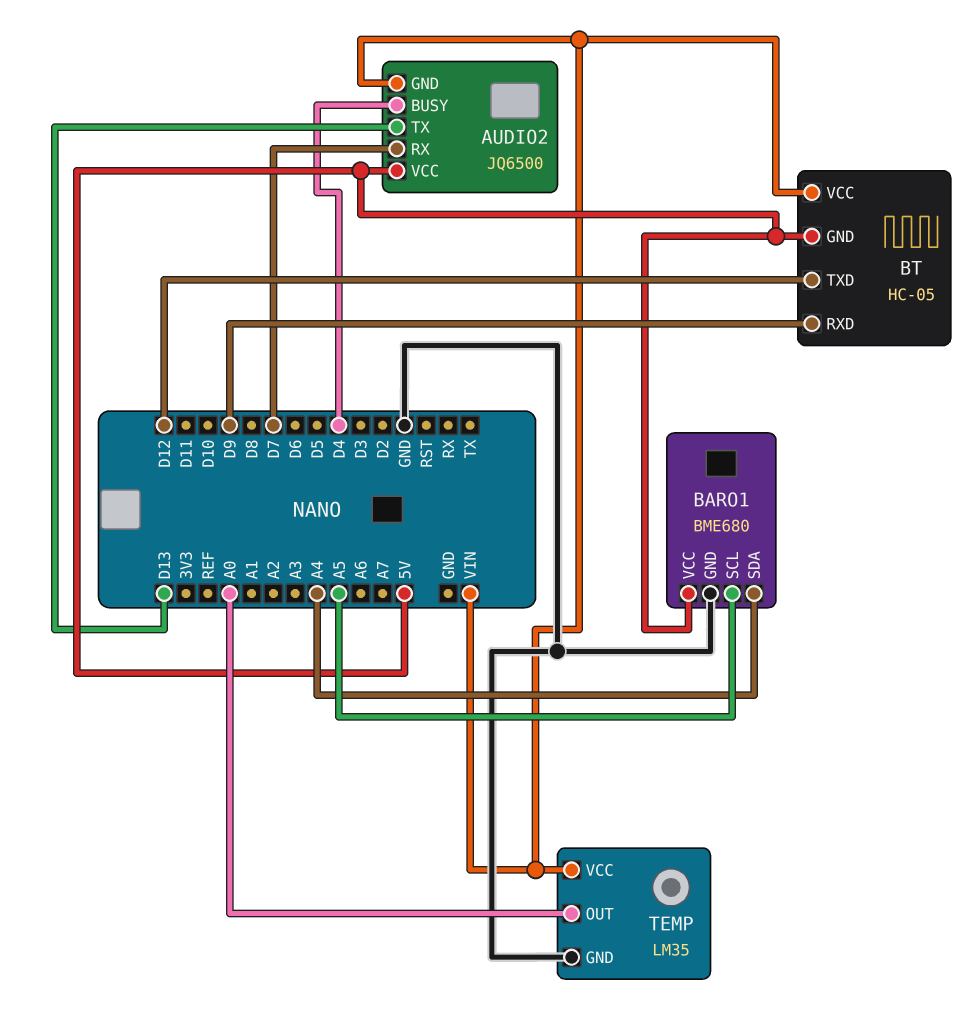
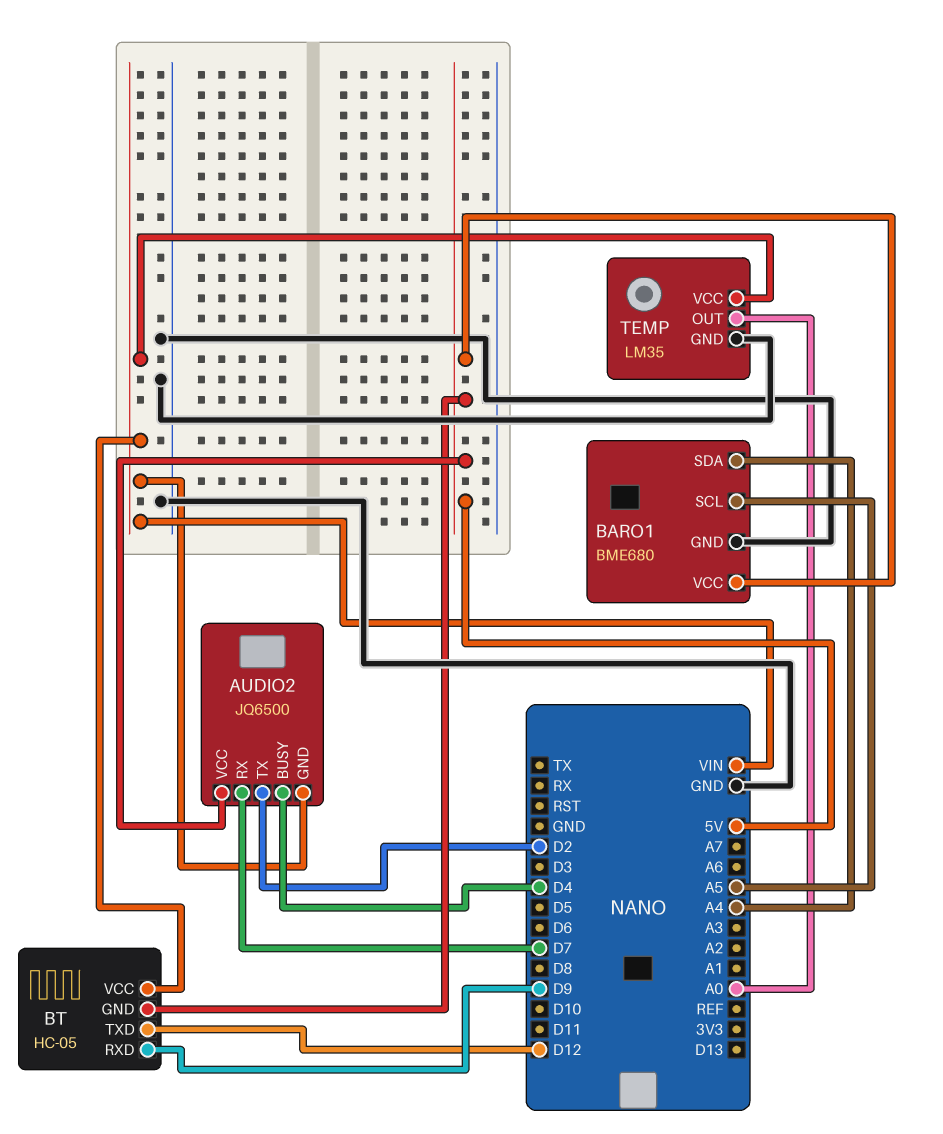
AUDIO2 pin TX: D13 -> D2

